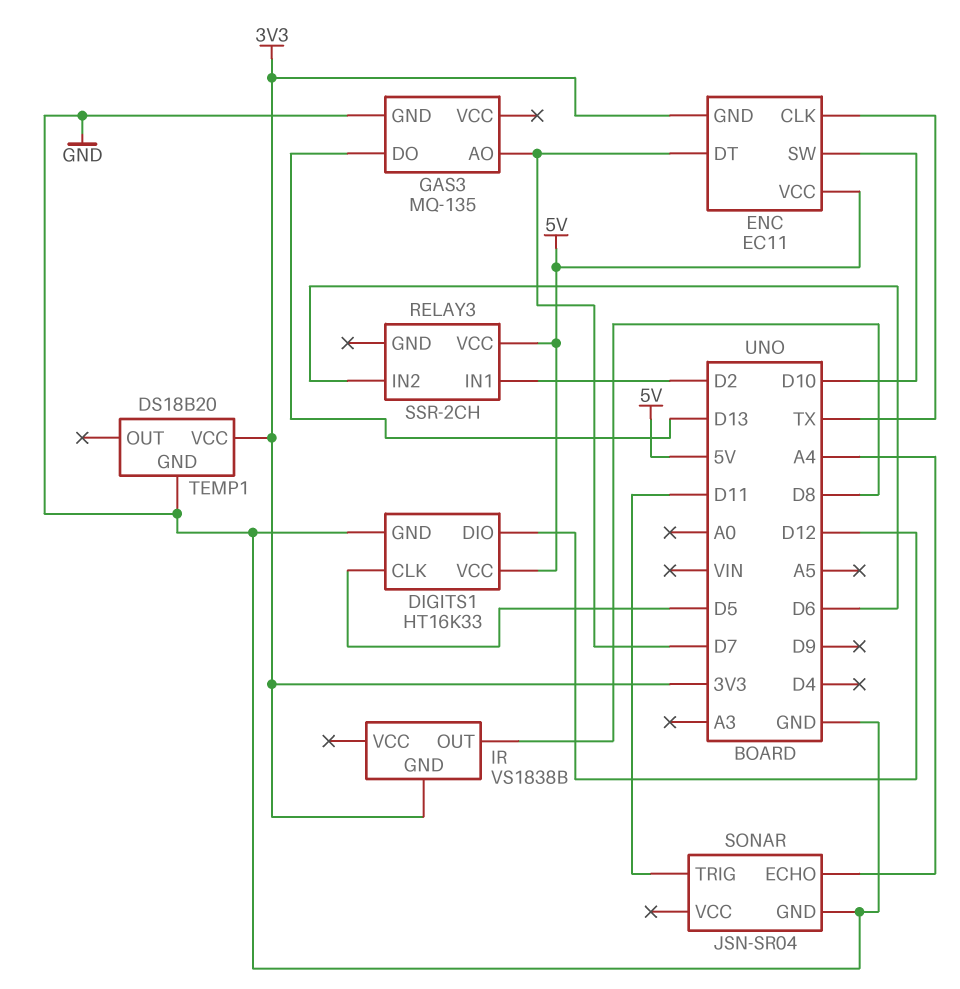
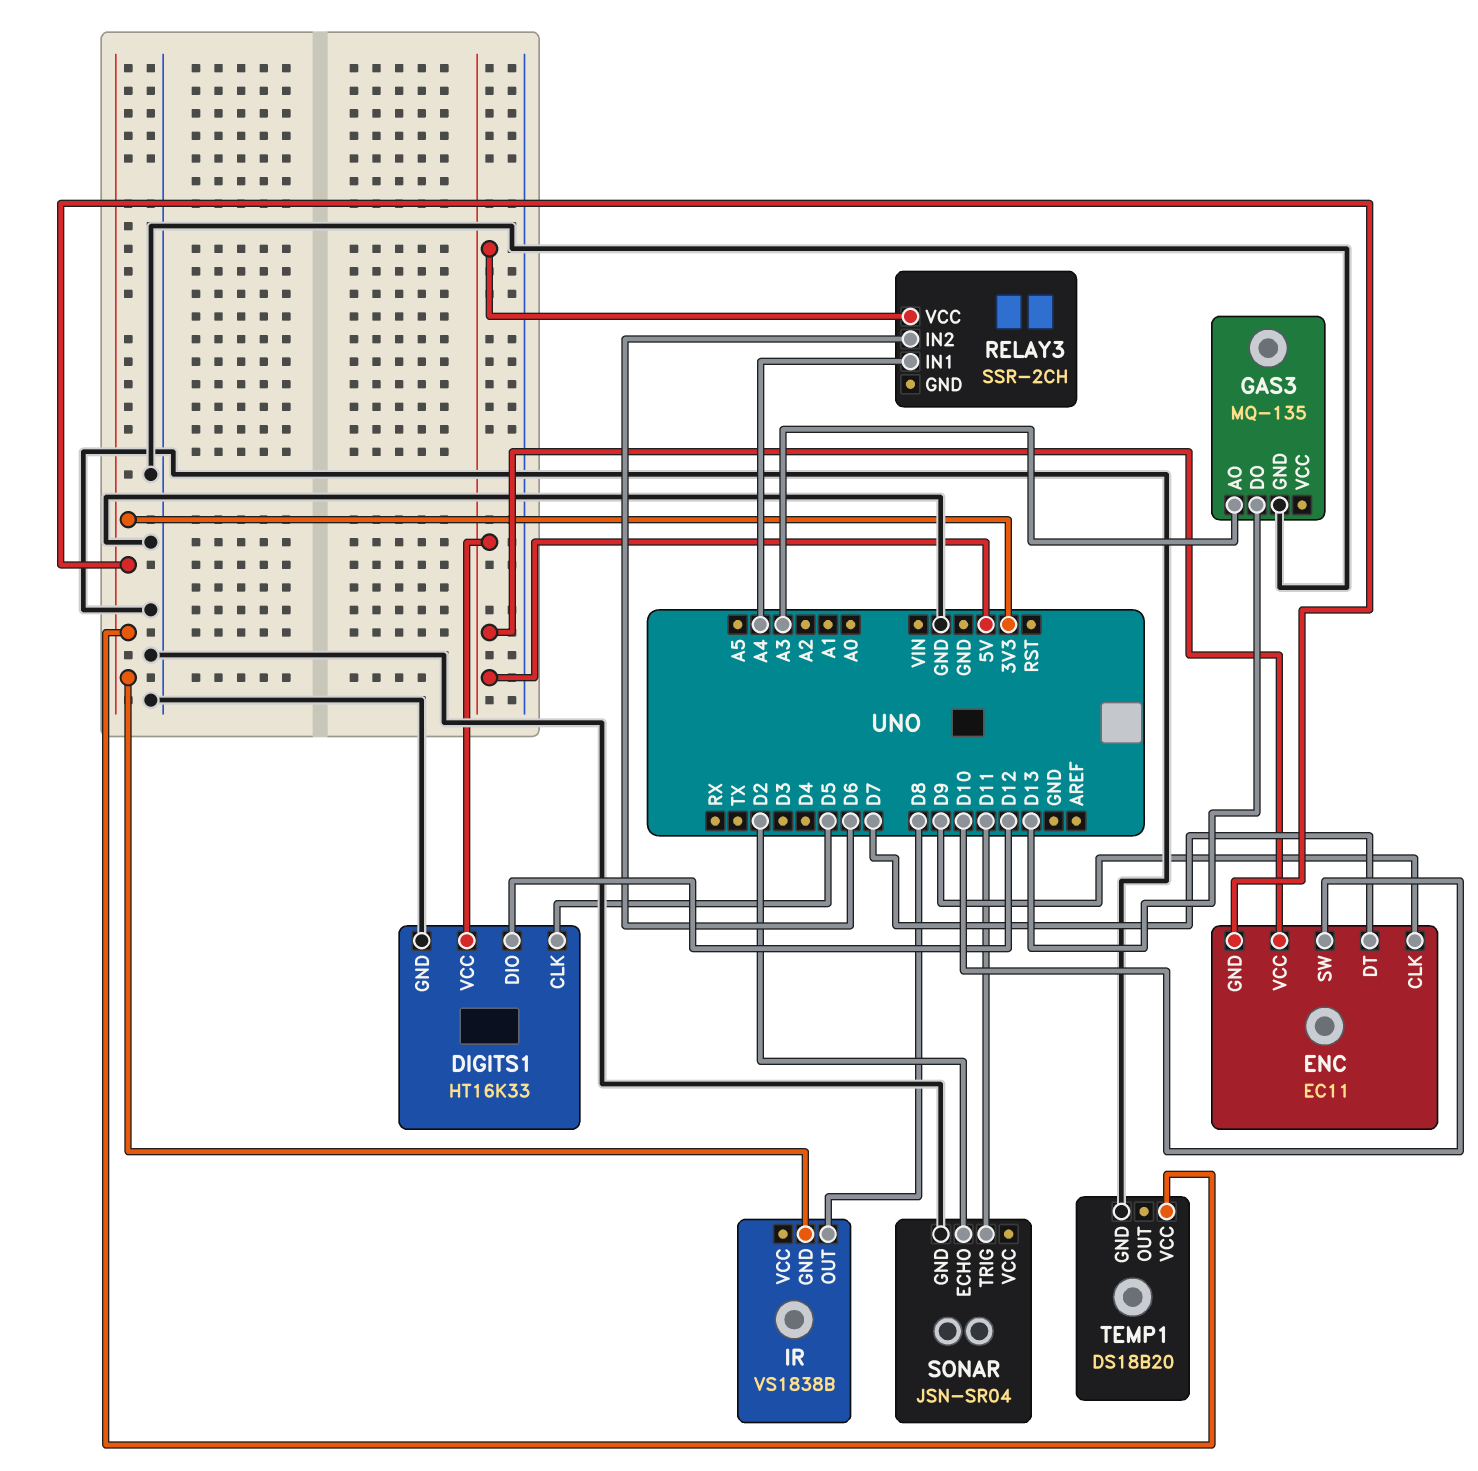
ENC pin CLK: TX -> D9
GAS3 pin AO: D7 -> A3
RELAY3 pin IN1: D2 -> A4
SONAR pin ECHO: A4 -> D2

